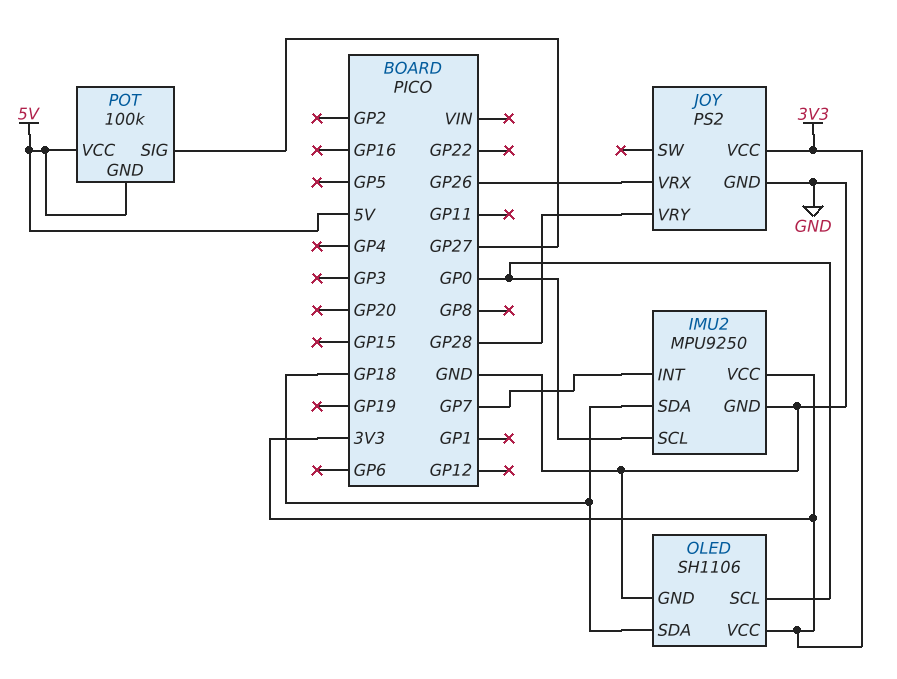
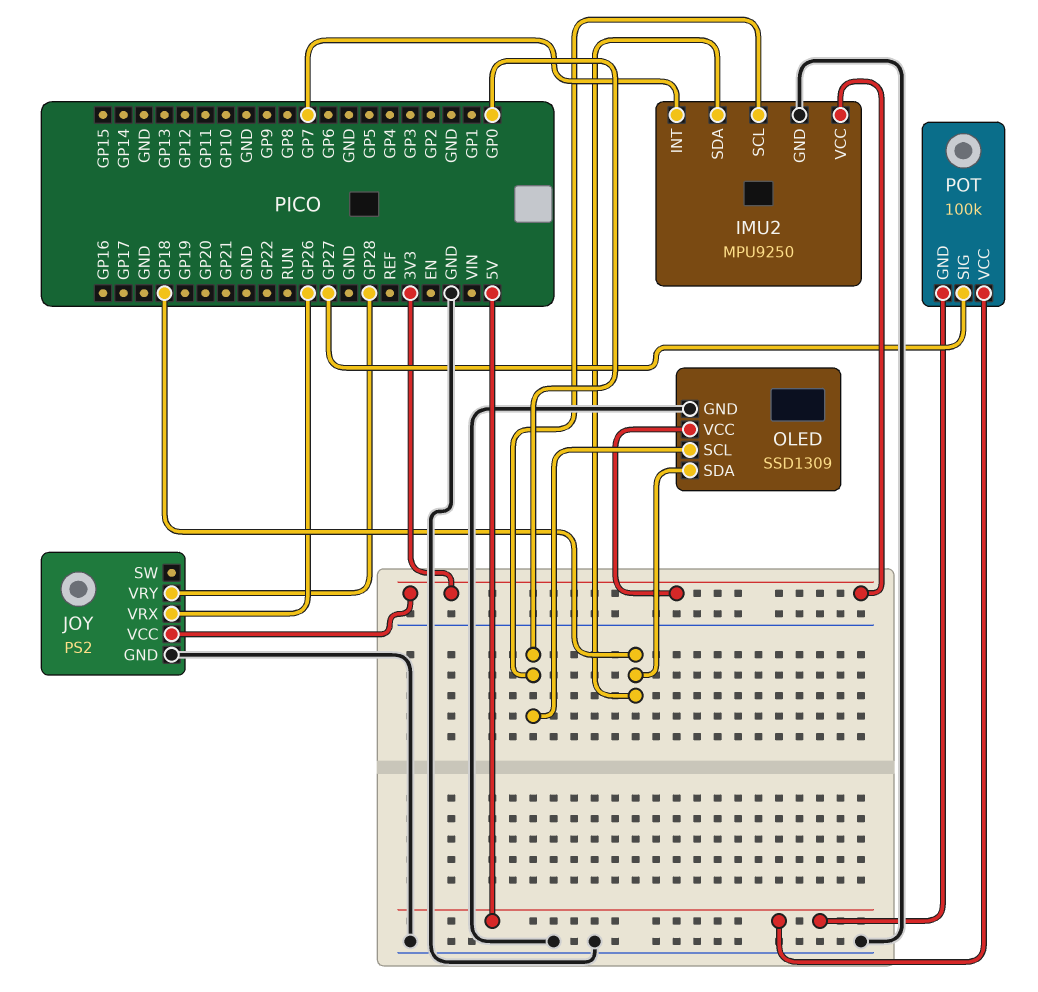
OLED: SH1106 -> SSD1309

